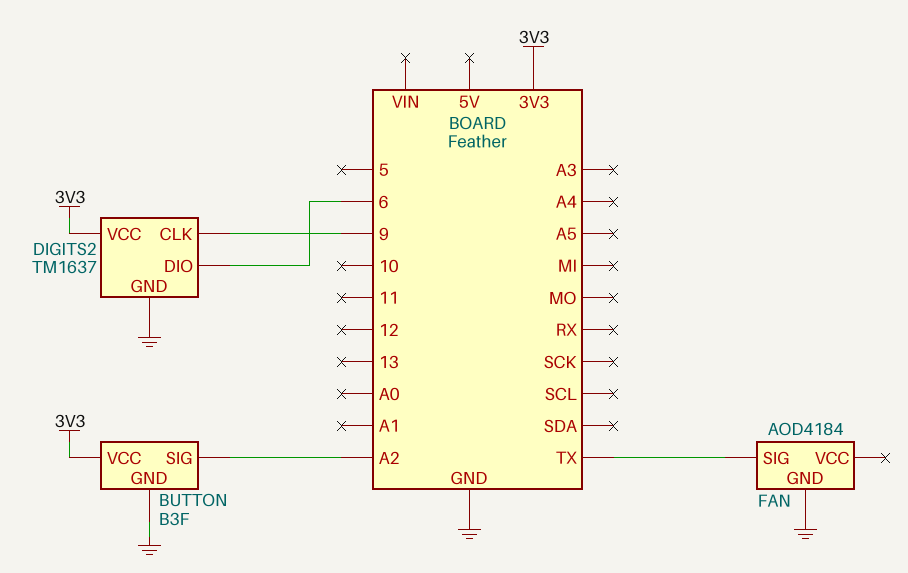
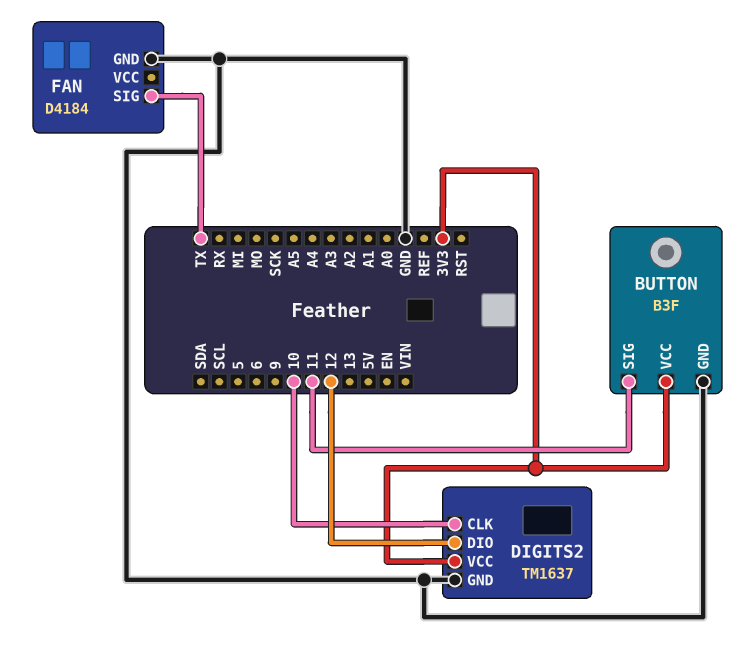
BUTTON pin SIG: A2 -> 11
DIGITS2 pin CLK: 9 -> 10
DIGITS2 pin DIO: 6 -> 12
FAN: AOD4184 -> D4184

